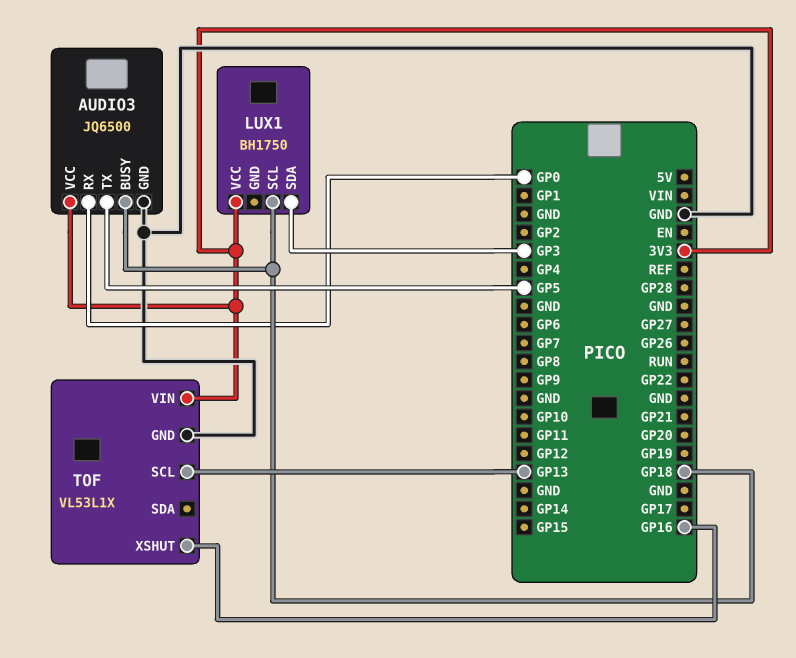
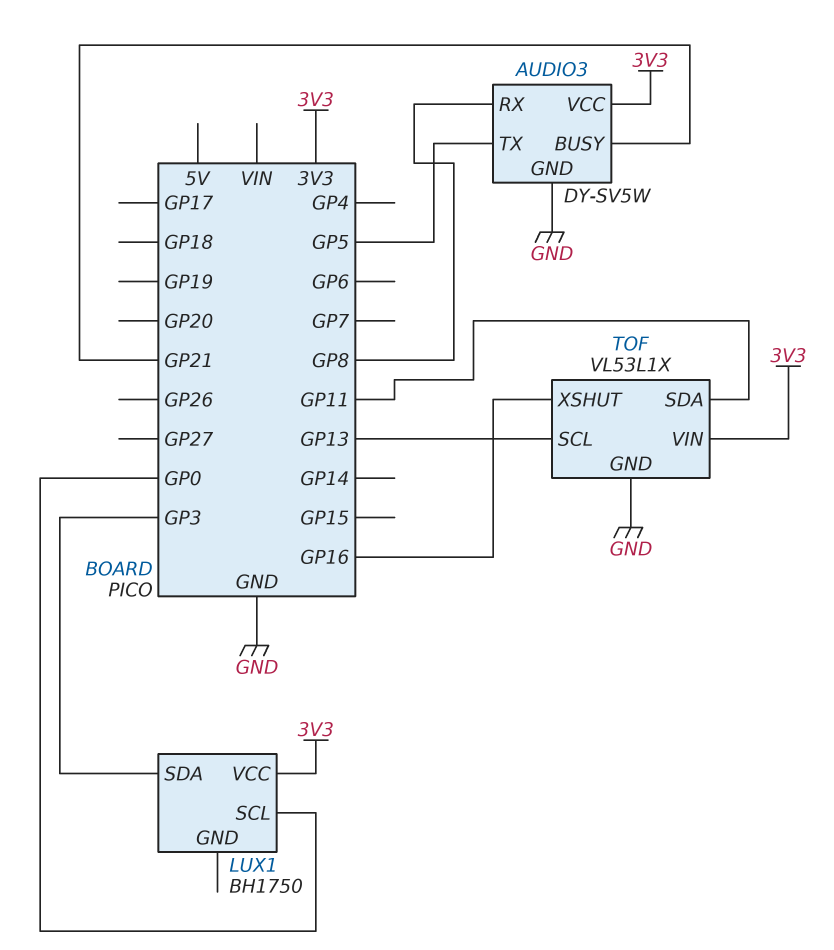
AUDIO3: JQ6500 -> DY-SV5W
AUDIO3 pin BUSY: GP18 -> GP21
AUDIO3 pin RX: GP0 -> GP8
LUX1 pin SCL: GP18 -> GP0
TOF pin SDA: none -> GP11

